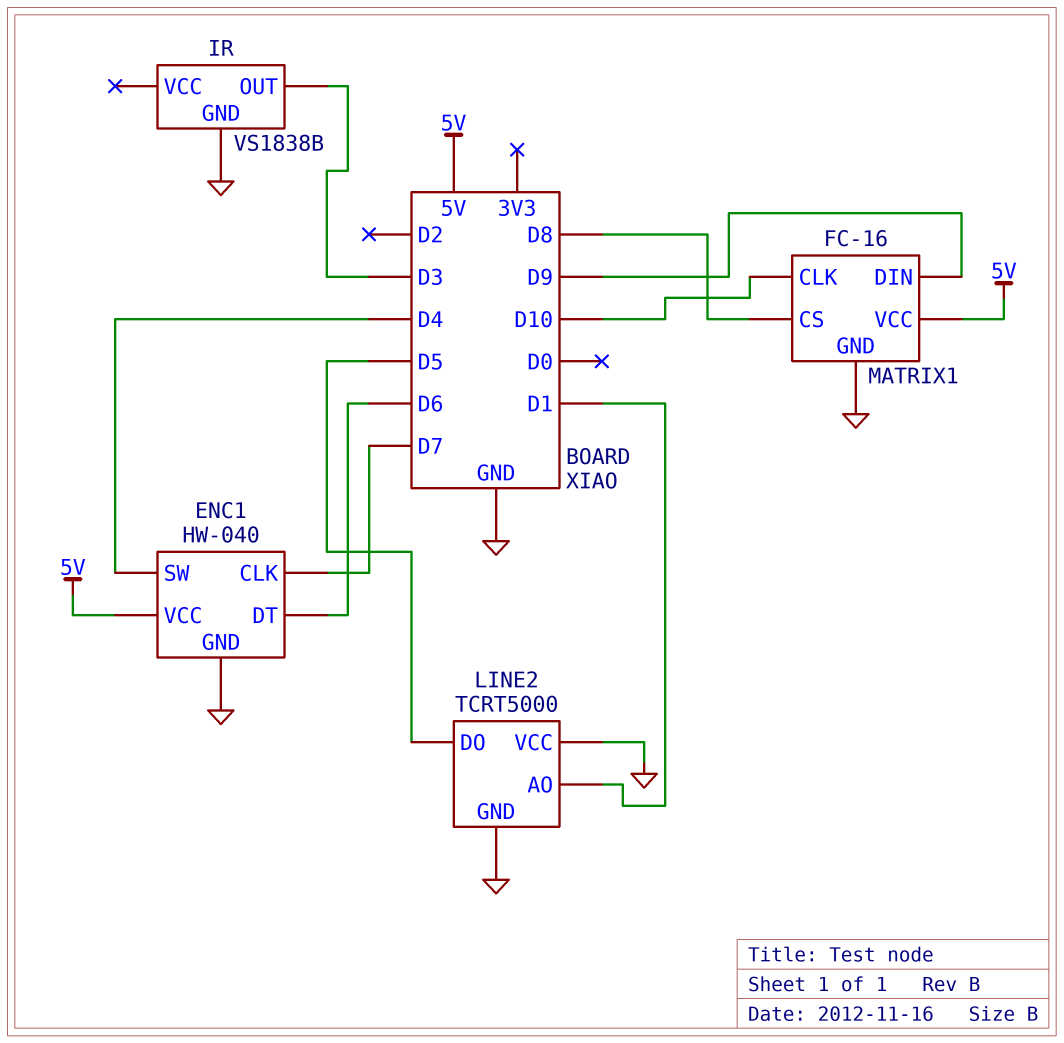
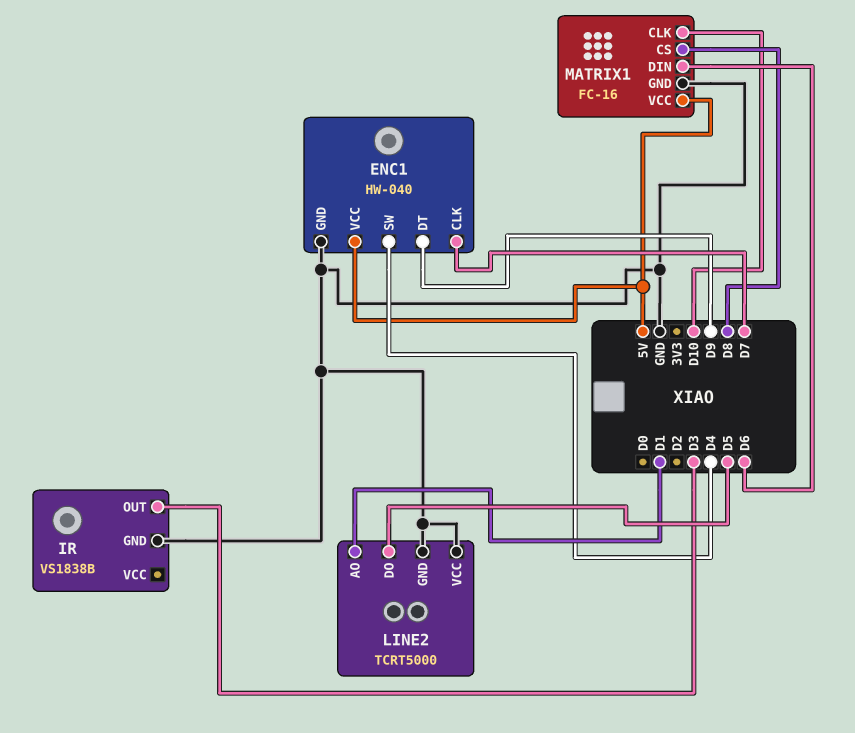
ENC1 pin DT: D6 -> D9
MATRIX1 pin DIN: D9 -> D6

